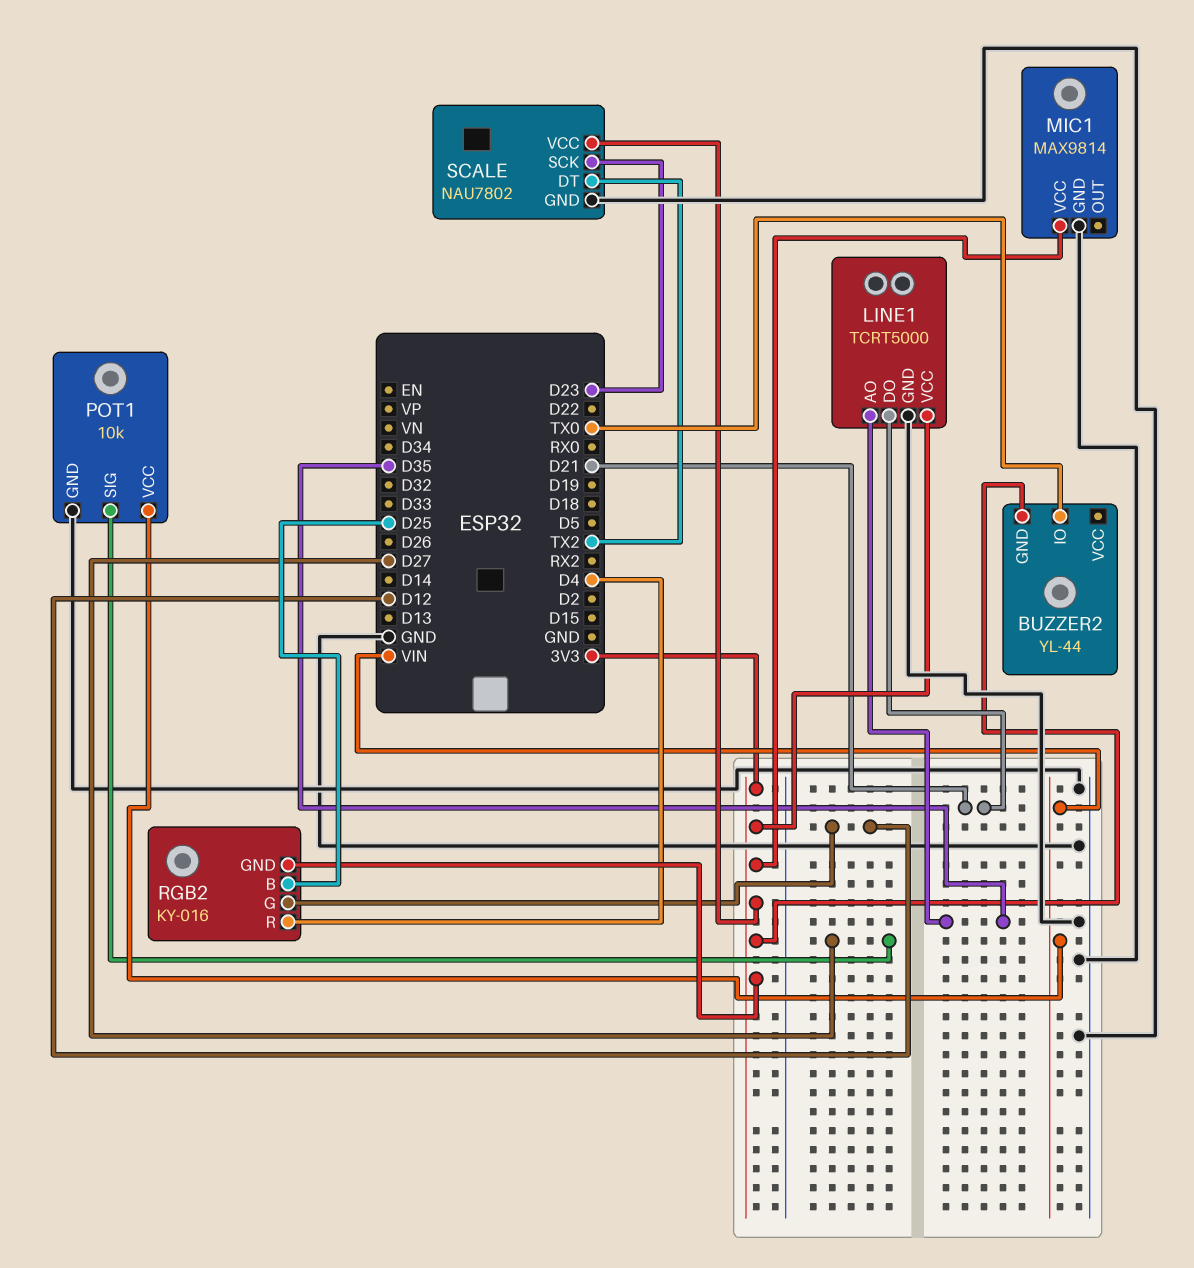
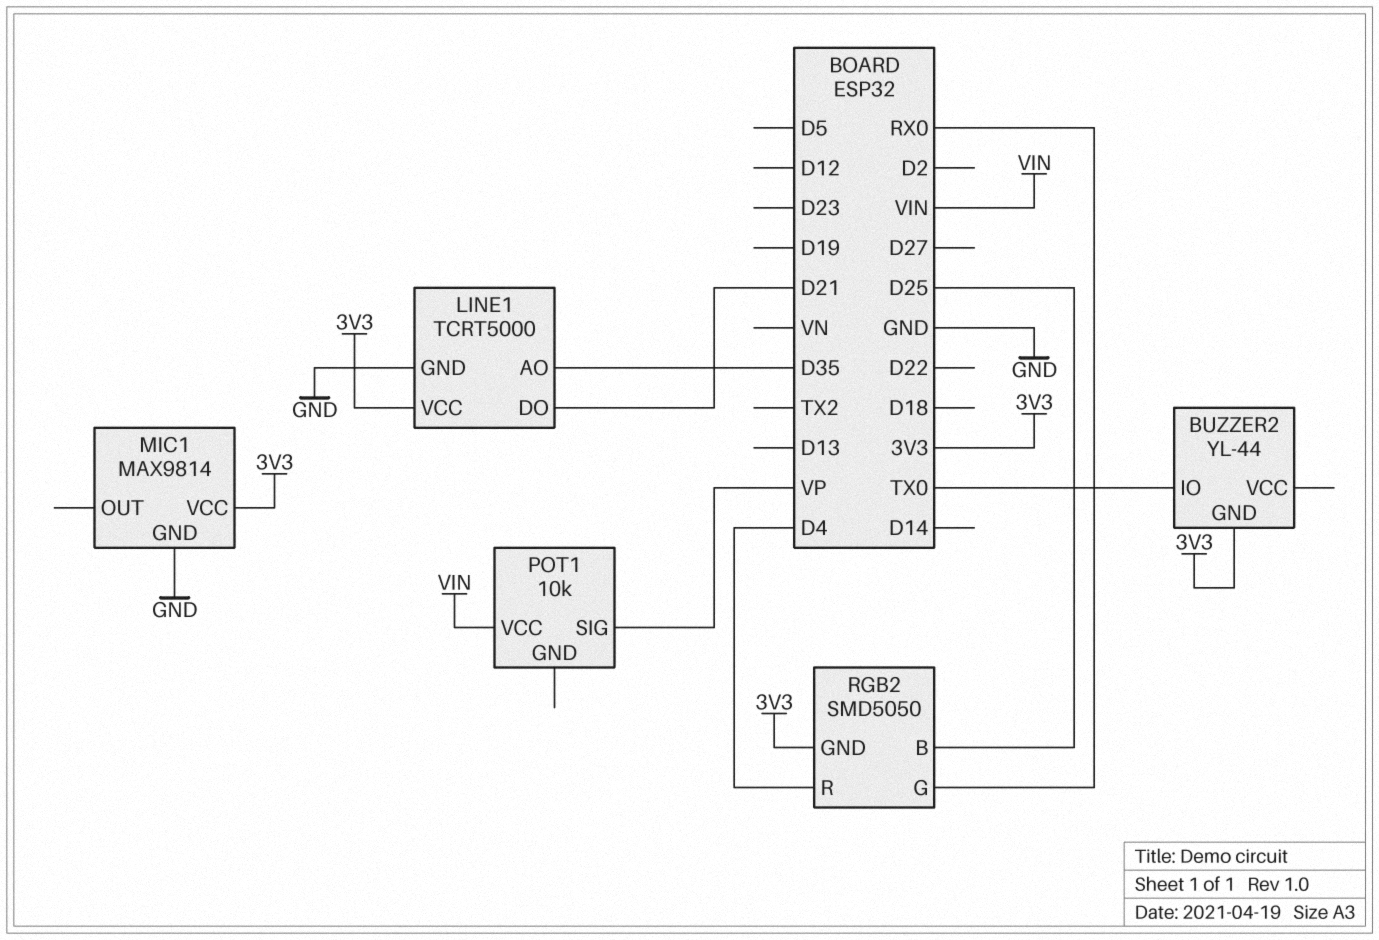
POT1 pin GND: GND -> none
POT1 pin SIG: D27 -> VP
RGB2: KY-016 -> SMD5050
RGB2 pin G: D12 -> RX0
SCALE: NAU7802 -> none
SCALE pin DT: TX2 -> none
SCALE pin GND: GND -> none
SCALE pin SCK: D23 -> none
SCALE pin VCC: 3V3 -> none

